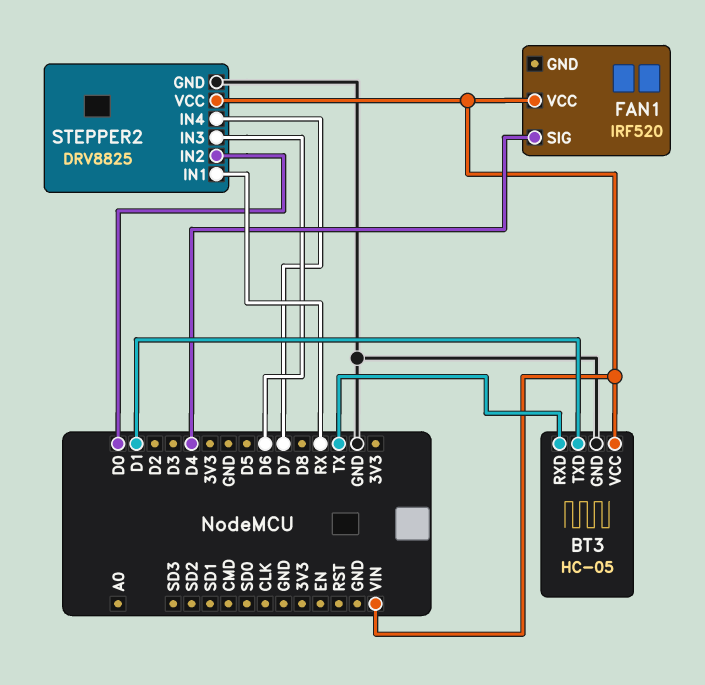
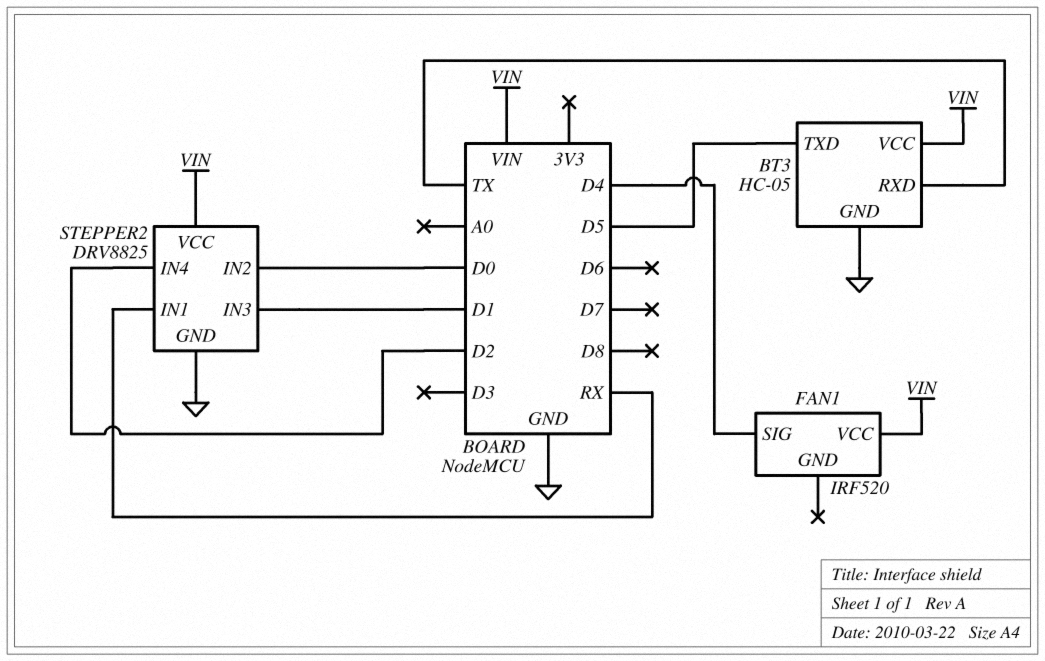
BT3 pin TXD: D1 -> D5
STEPPER2 pin IN3: D6 -> D1
STEPPER2 pin IN4: D7 -> D2

